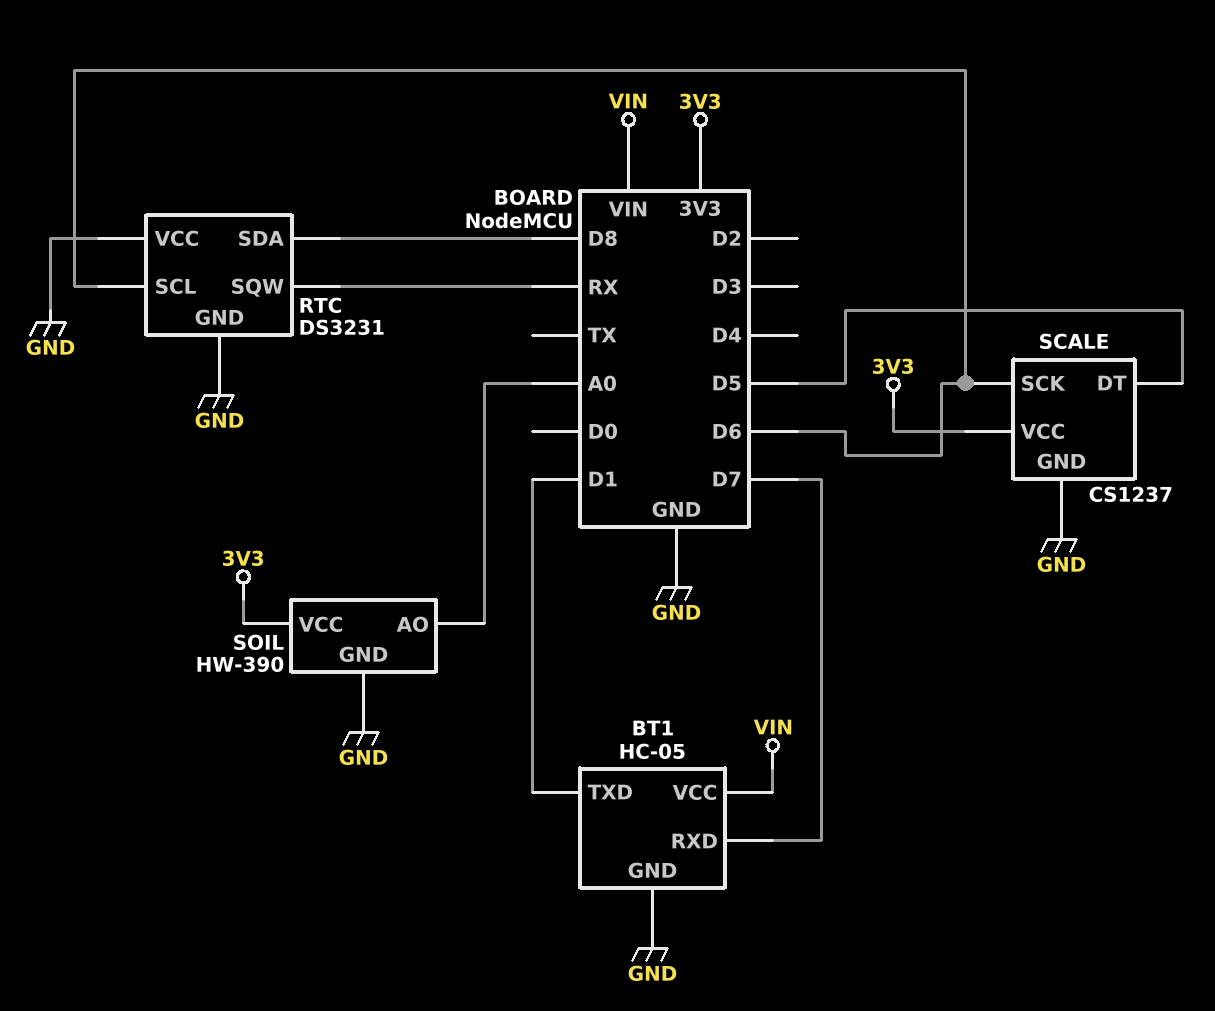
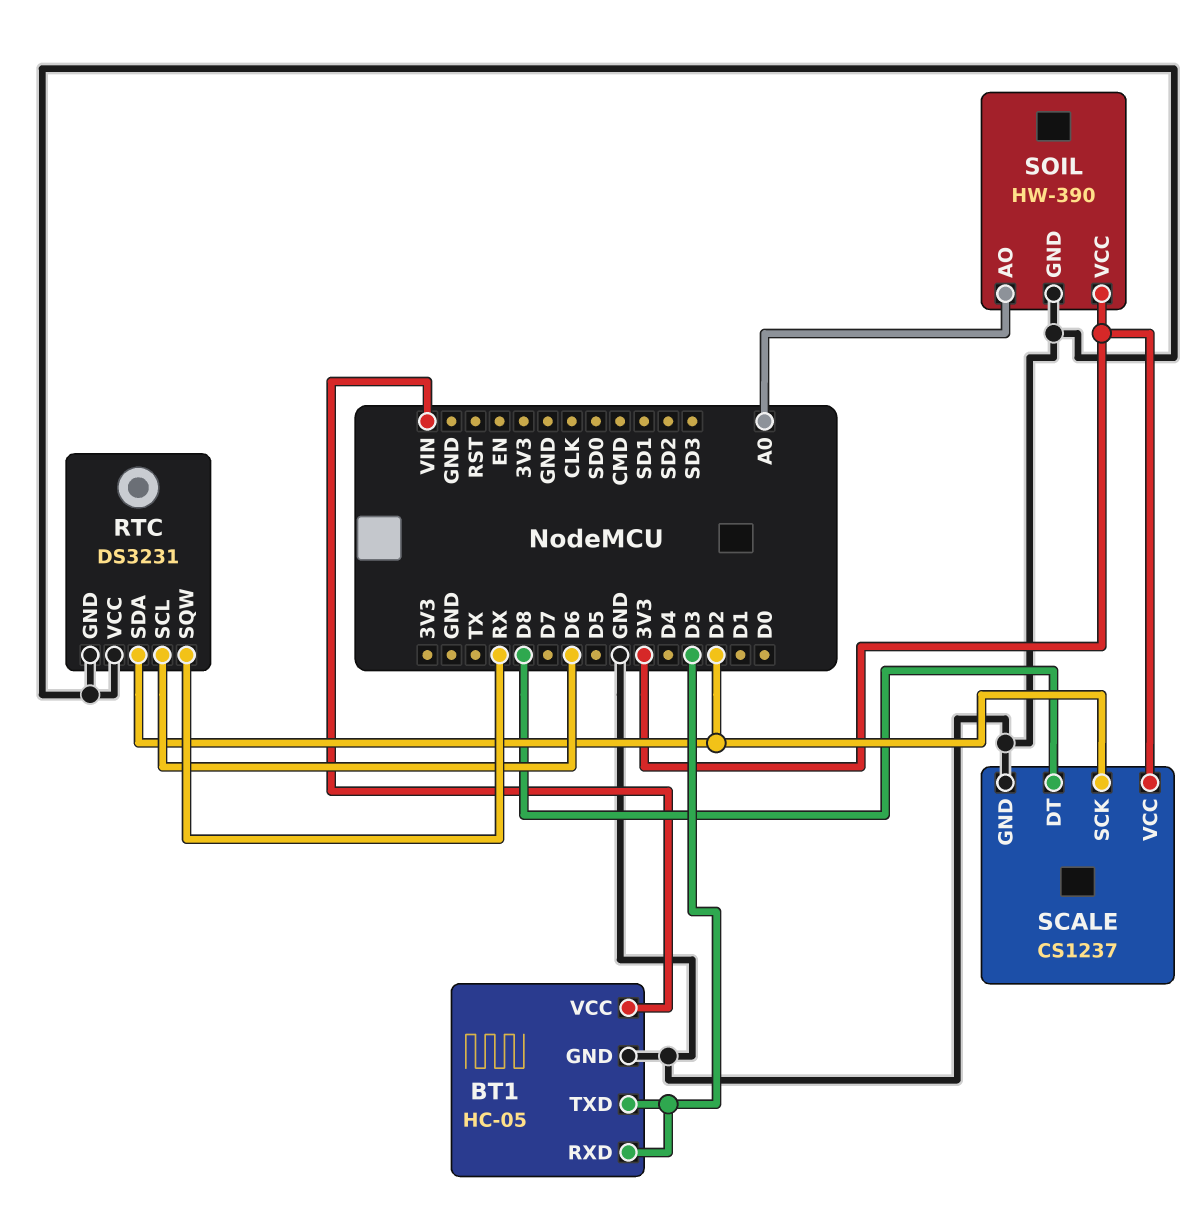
BT1 pin RXD: D7 -> D3
BT1 pin TXD: D1 -> D3
RTC pin SDA: D8 -> D2
SCALE pin DT: D5 -> D8
SCALE pin SCK: D6 -> D2

